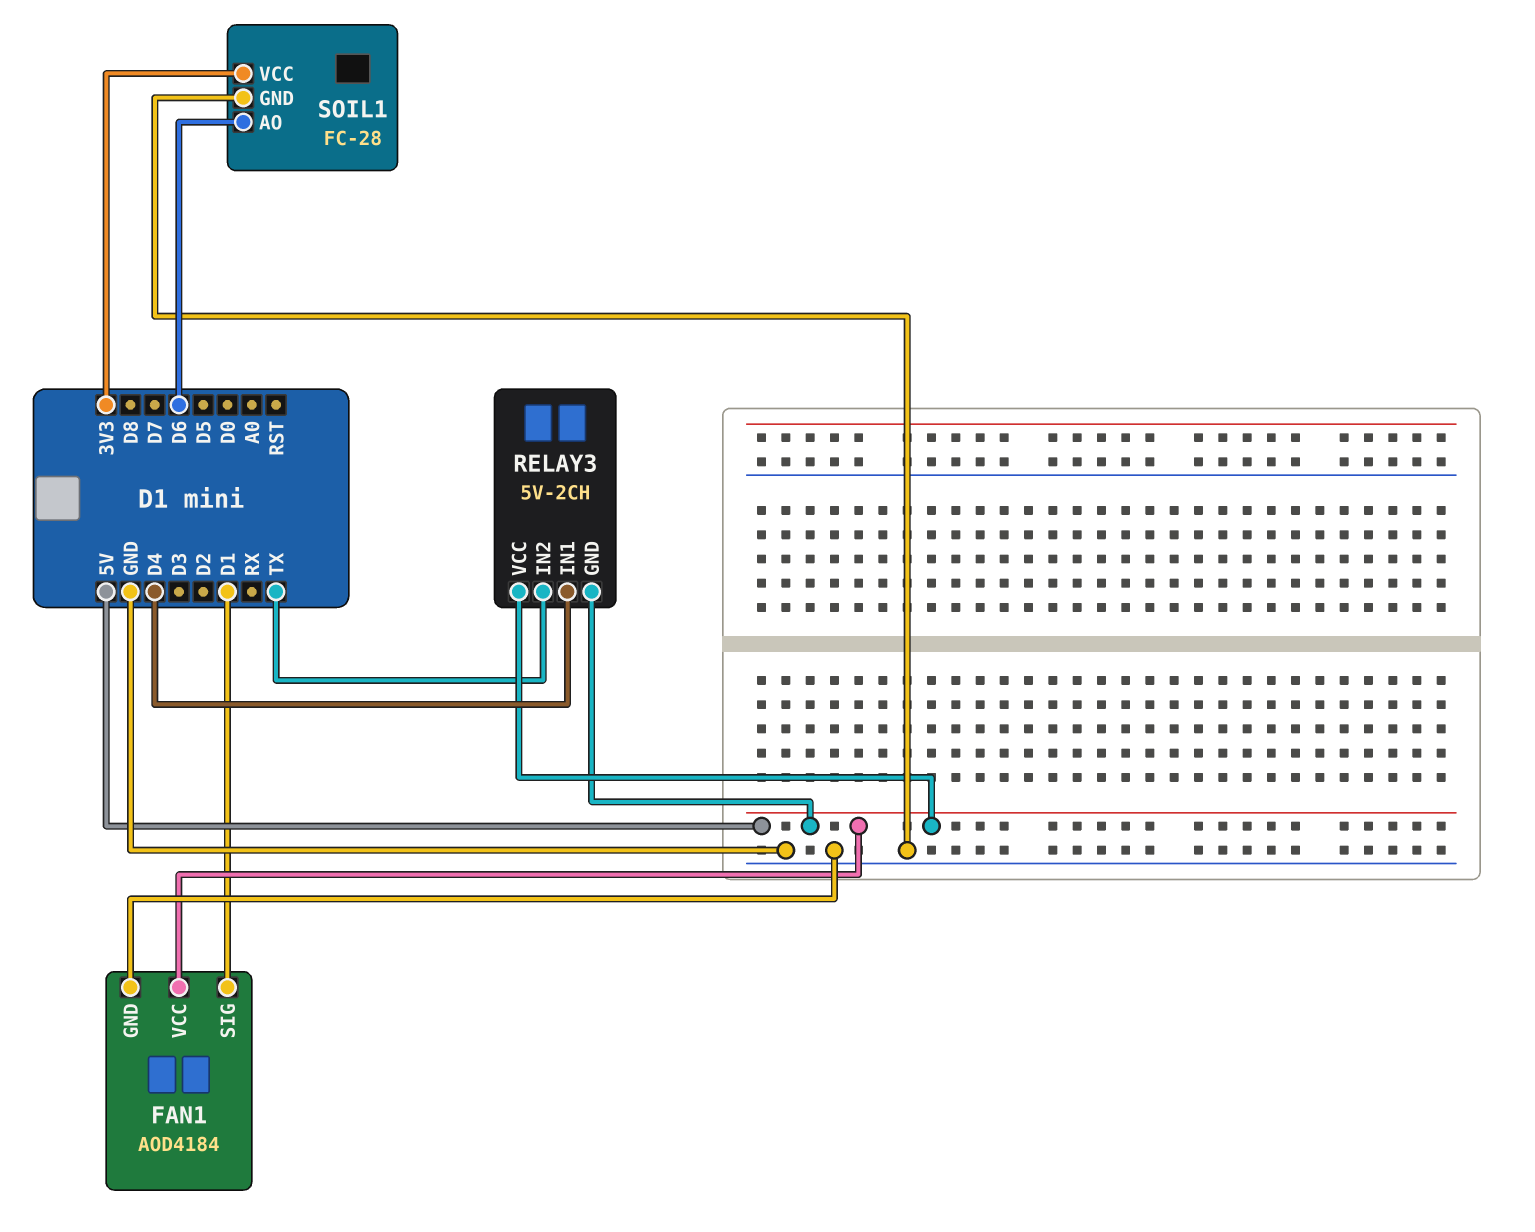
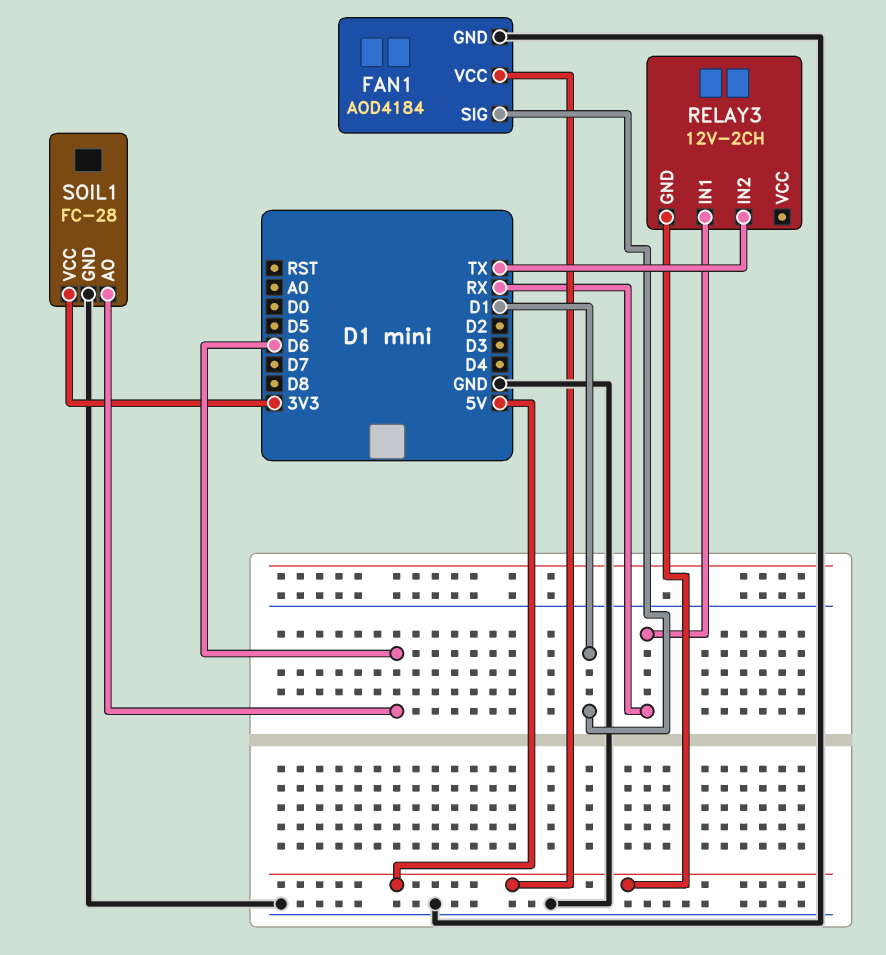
RELAY3: 5V-2CH -> 12V-2CH
RELAY3 pin IN1: D4 -> RX
RELAY3 pin VCC: 5V -> none

